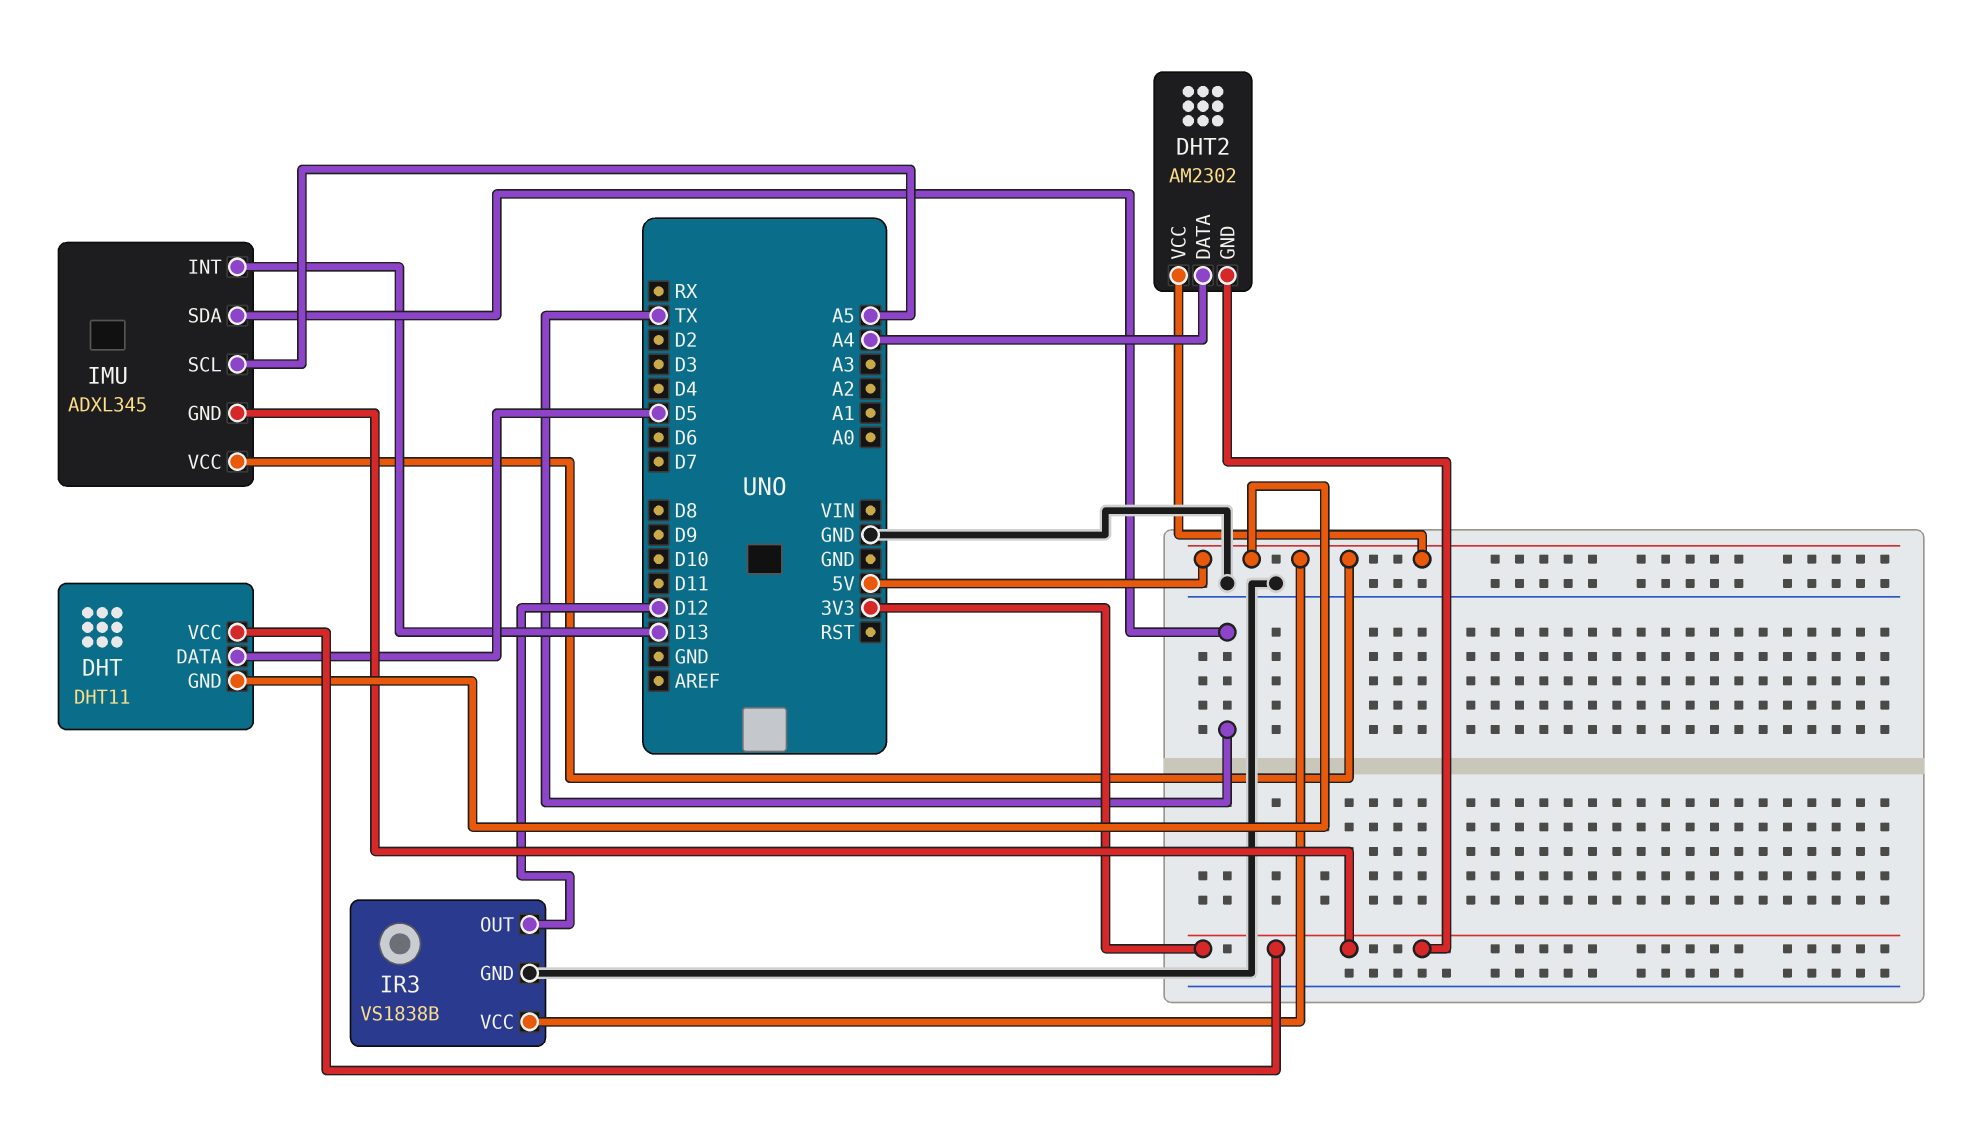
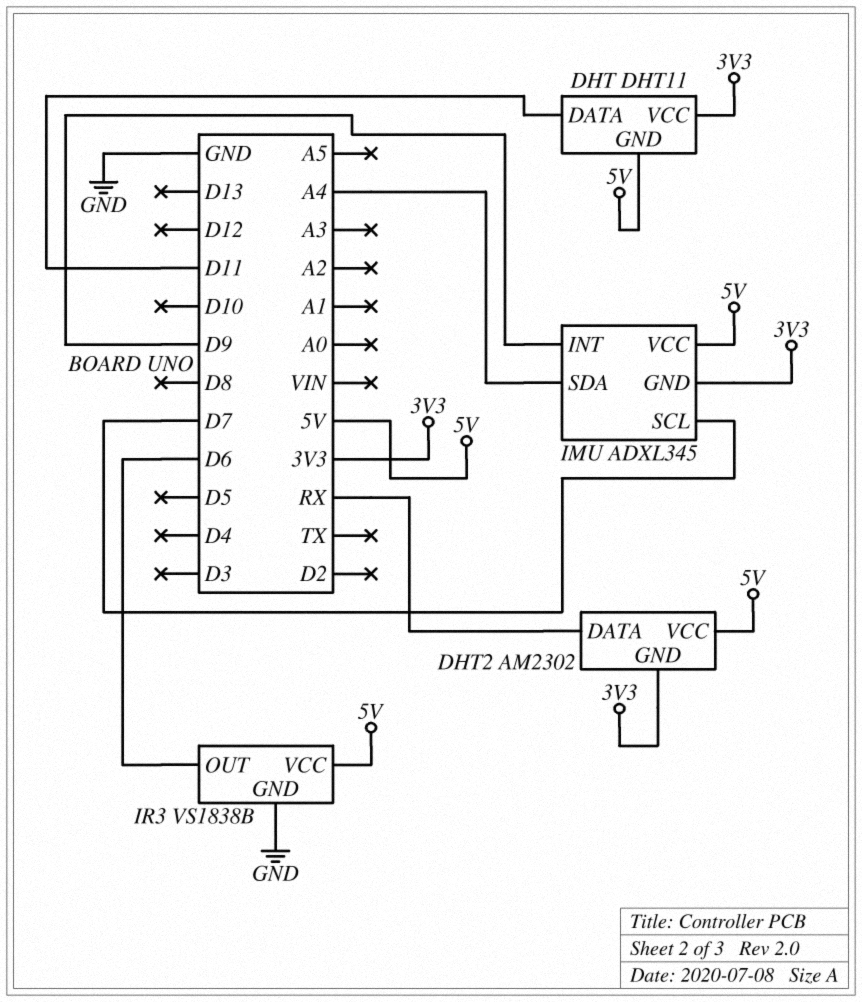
DHT pin DATA: D5 -> D11
DHT2 pin DATA: A4 -> RX
IMU pin INT: D13 -> D9
IMU pin SCL: A5 -> D7
IMU pin SDA: TX -> A4
IR3 pin OUT: D12 -> D6

